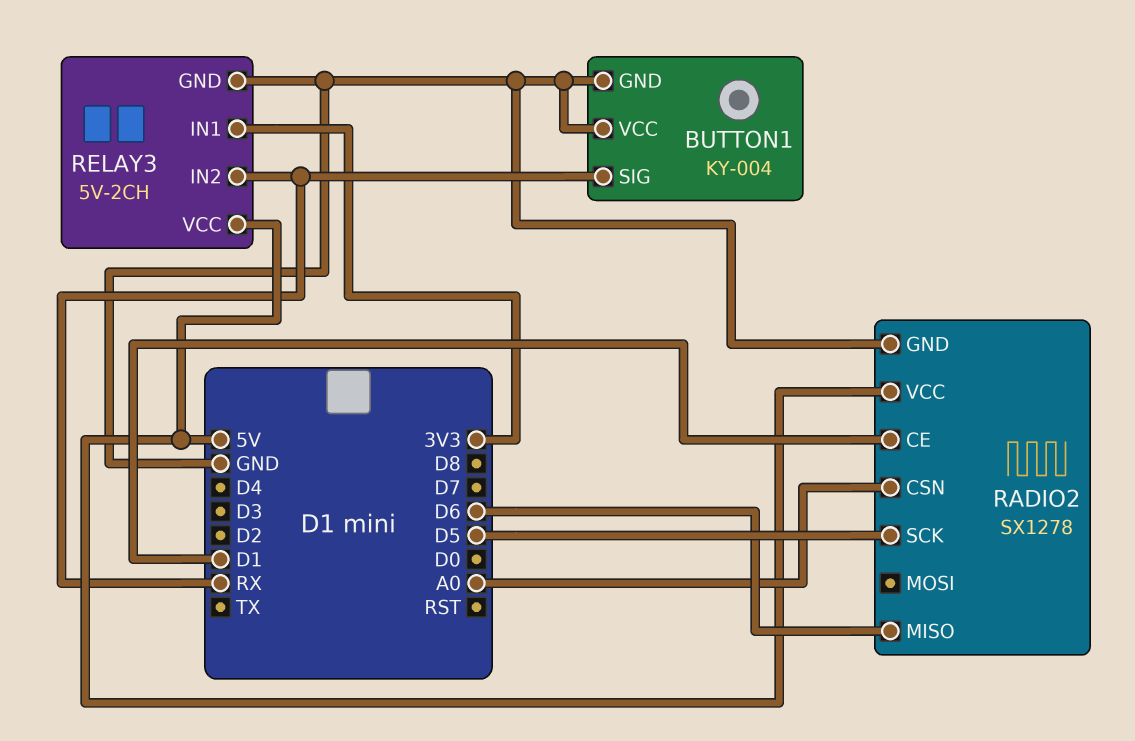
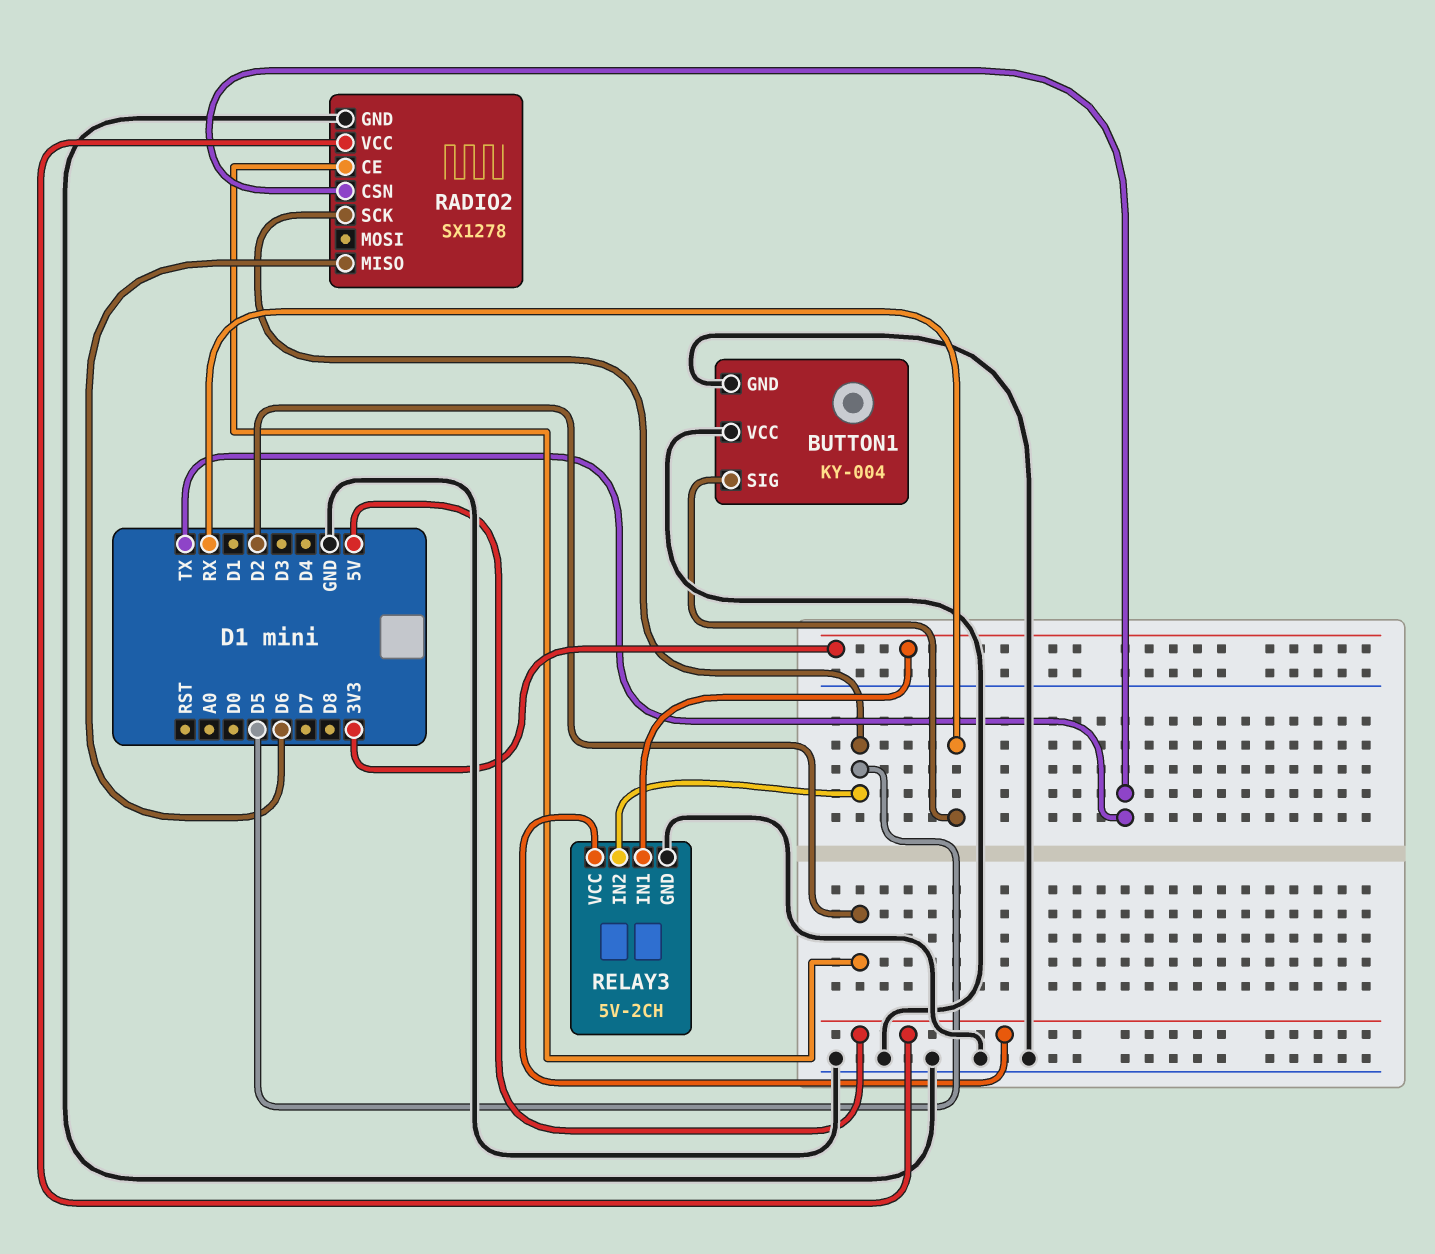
RADIO2 pin CE: D1 -> D2
RADIO2 pin CSN: A0 -> TX
RELAY3 pin IN2: RX -> D5

